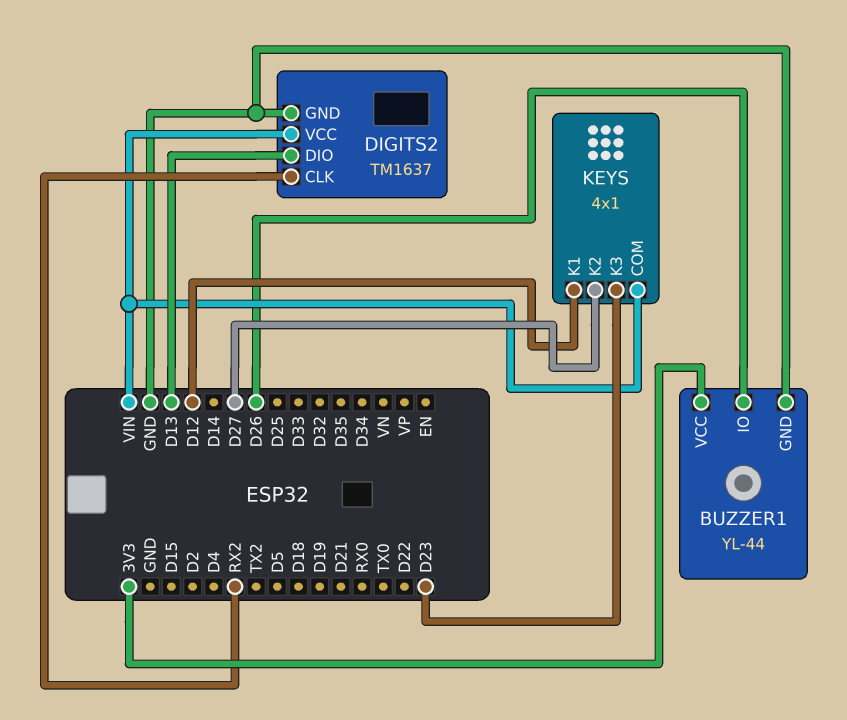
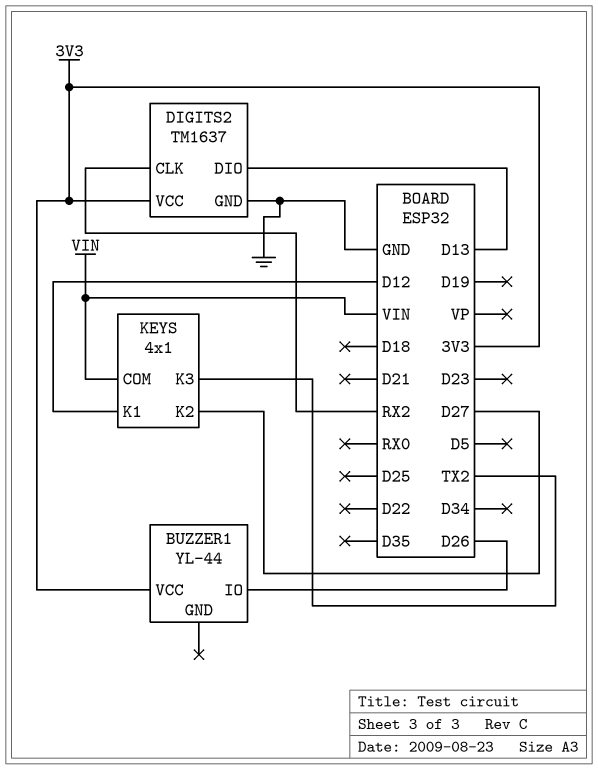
BUZZER1 pin GND: GND -> none
DIGITS2 pin VCC: VIN -> 3V3
KEYS pin K3: D23 -> TX2

